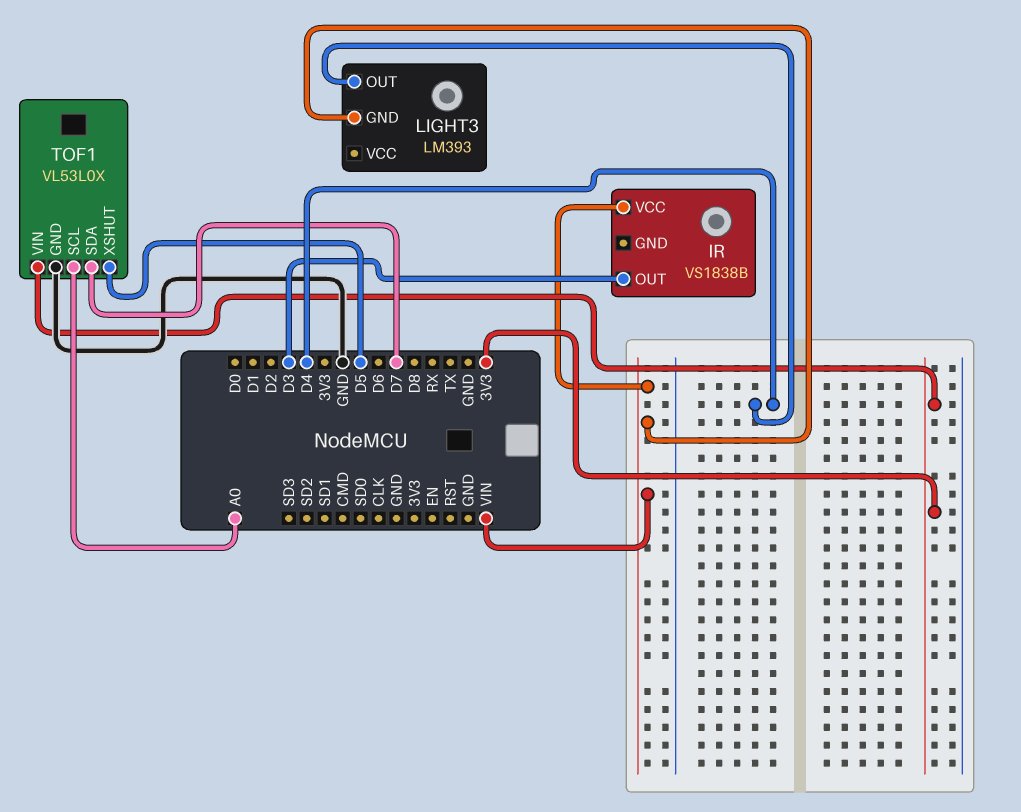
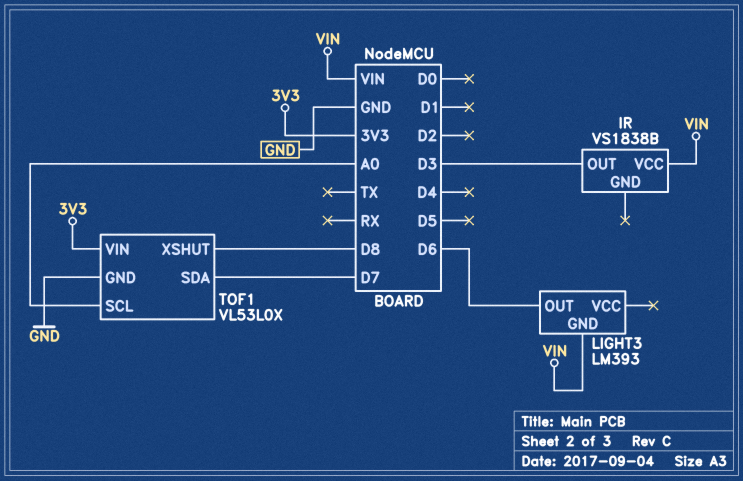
LIGHT3 pin OUT: D4 -> D6
TOF1 pin XSHUT: D5 -> D8

